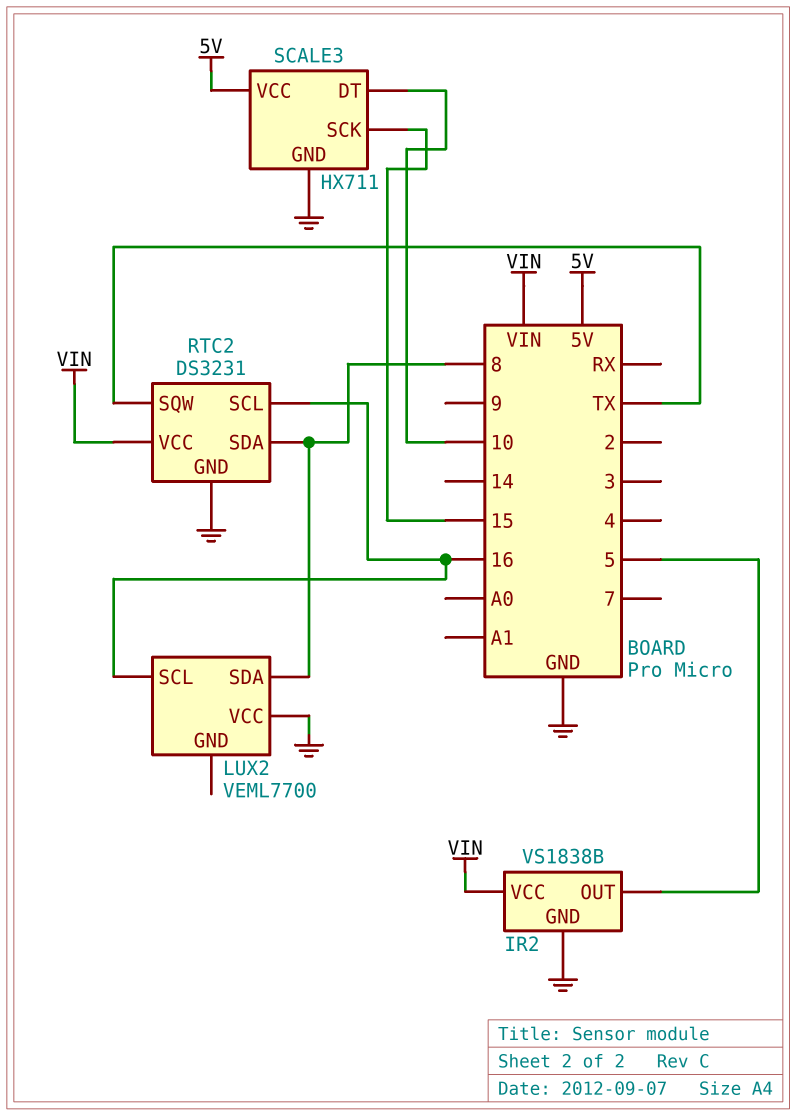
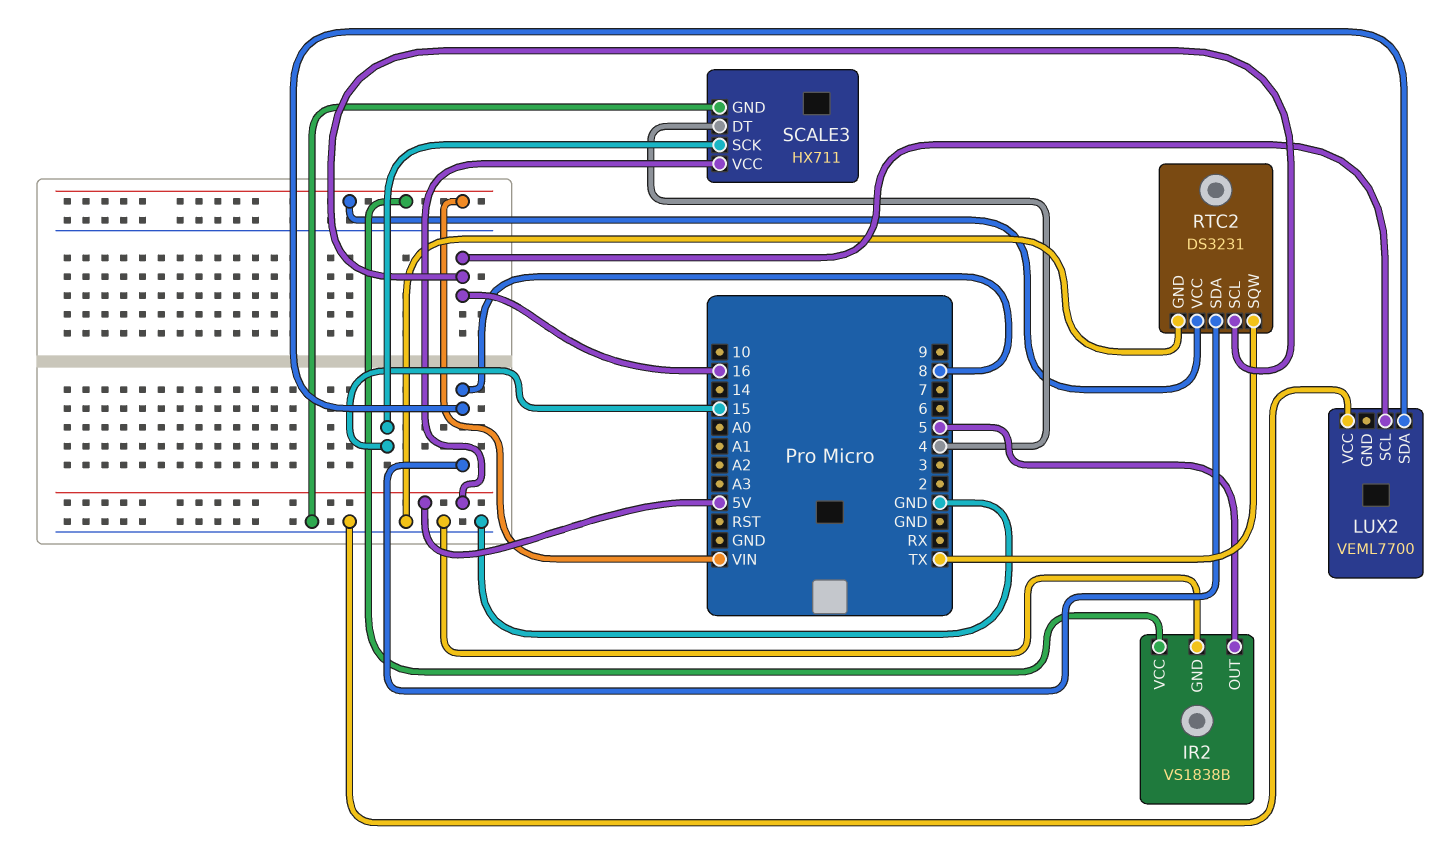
SCALE3 pin DT: 10 -> 4

